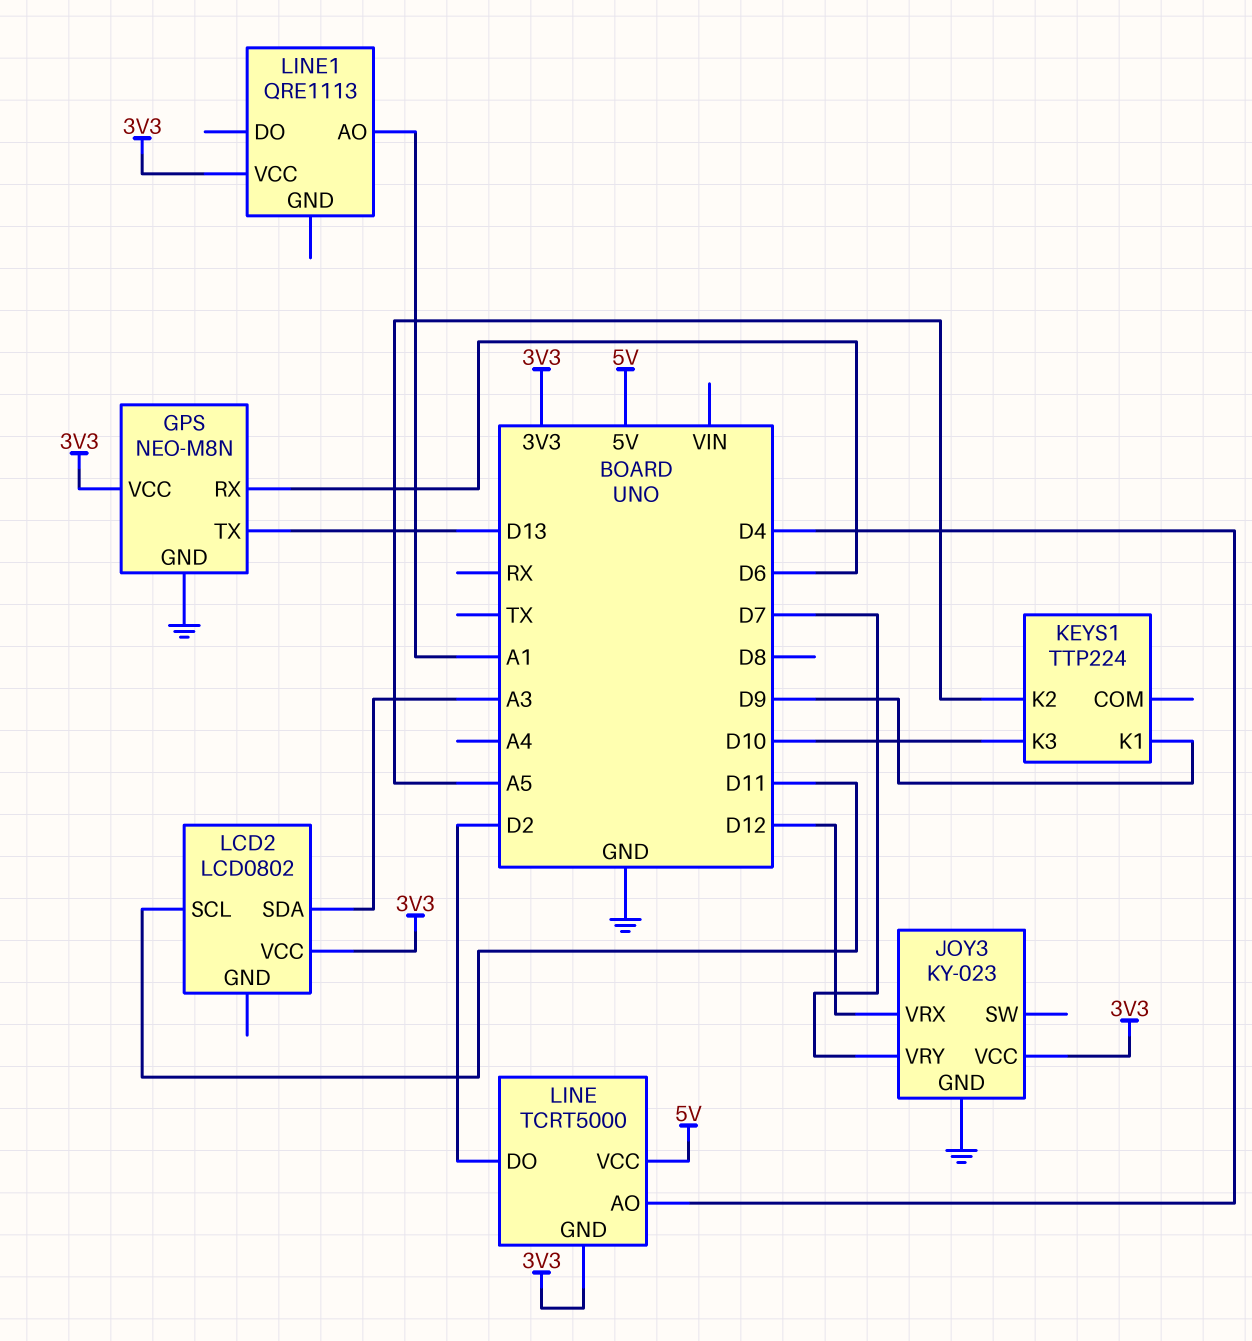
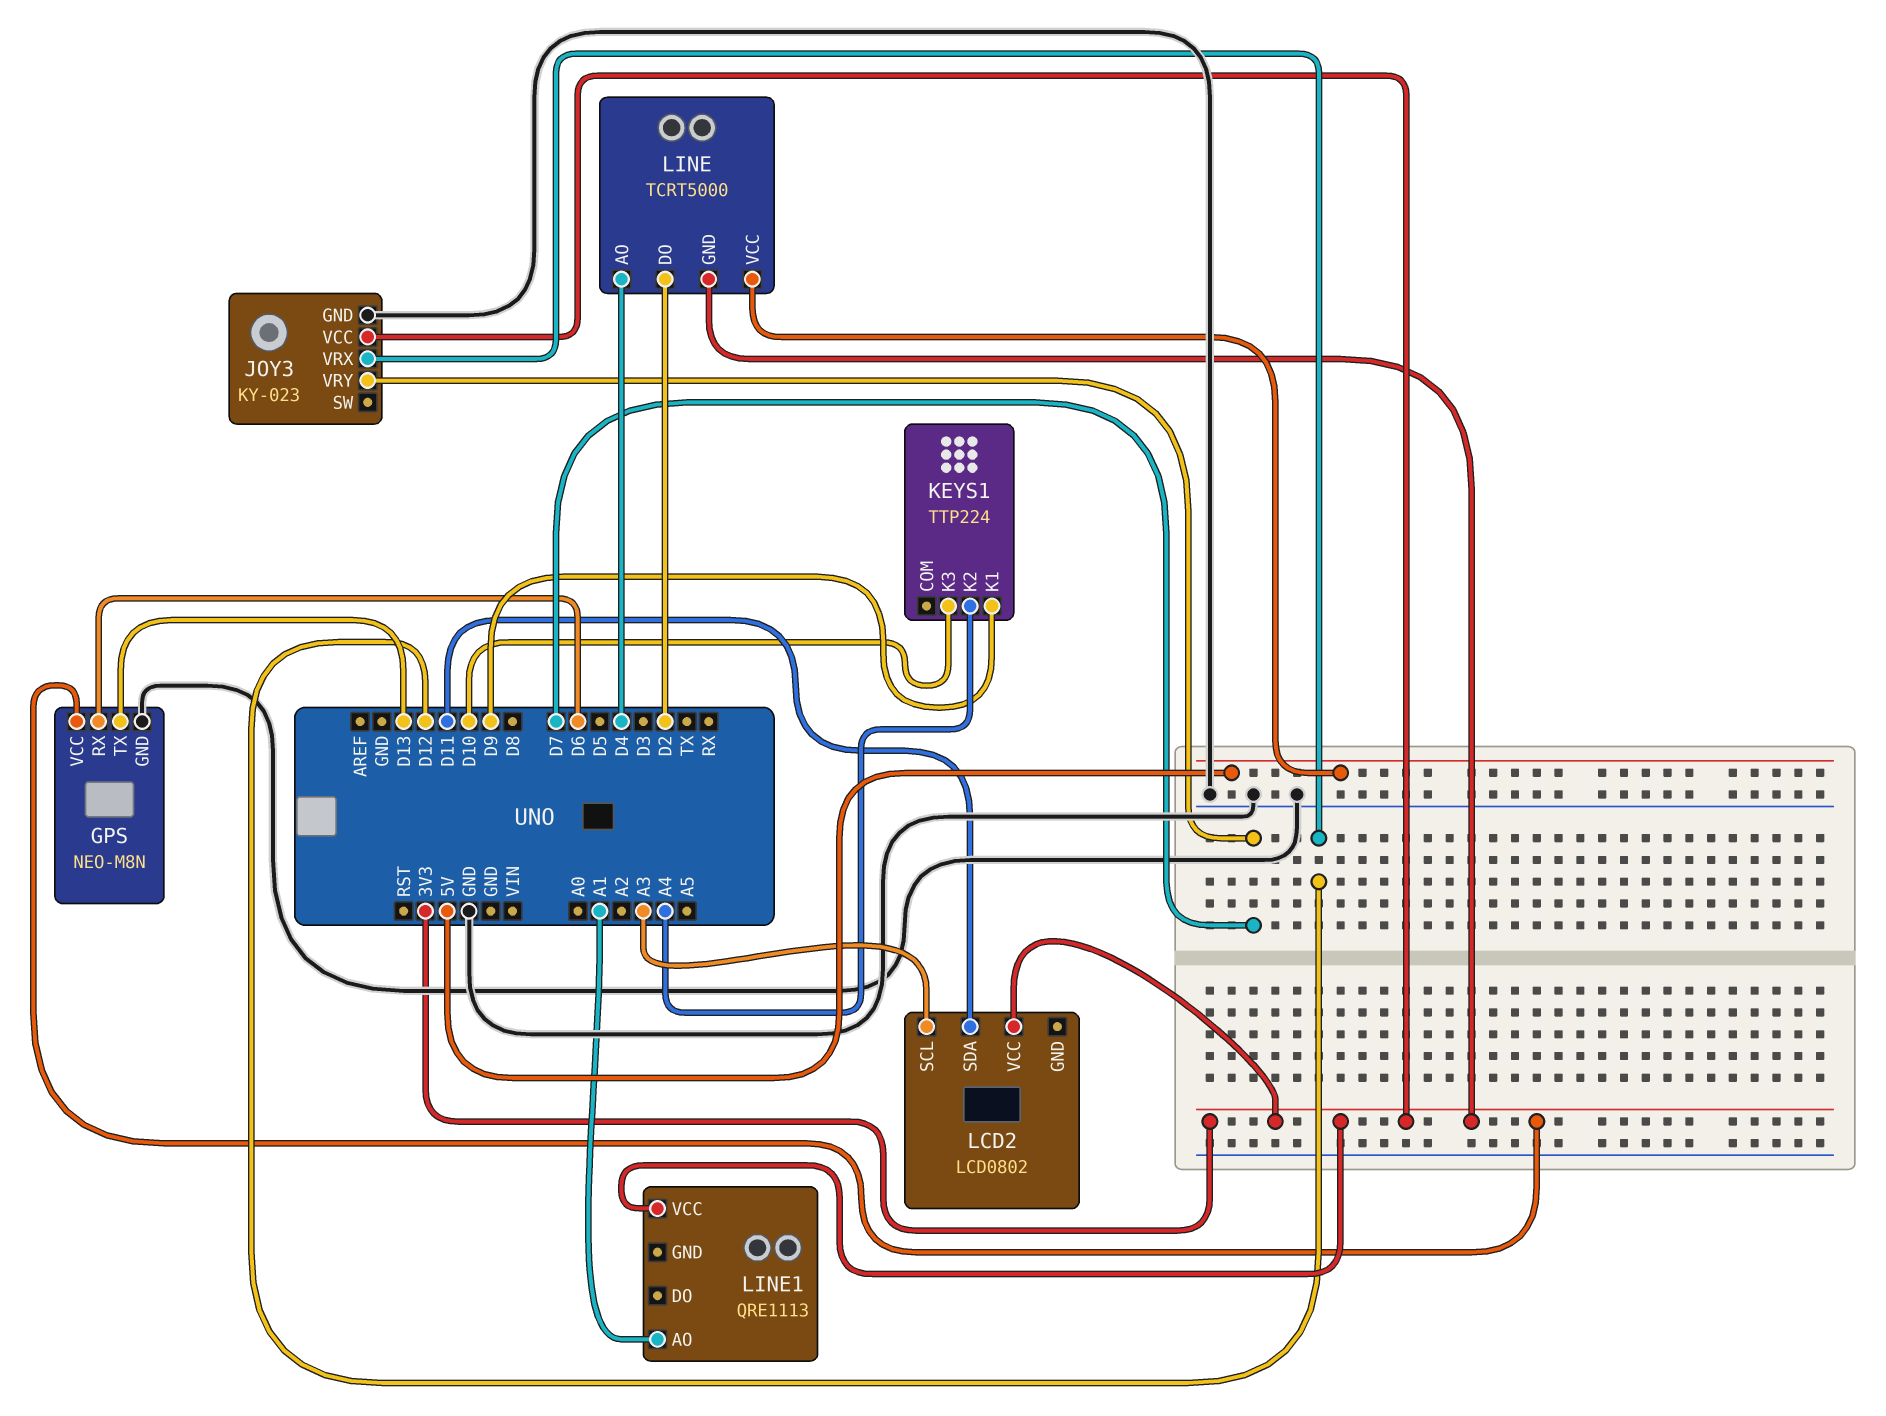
KEYS1 pin K2: A5 -> A4
LCD2 pin SCL: D11 -> A3
LCD2 pin SDA: A3 -> D11

